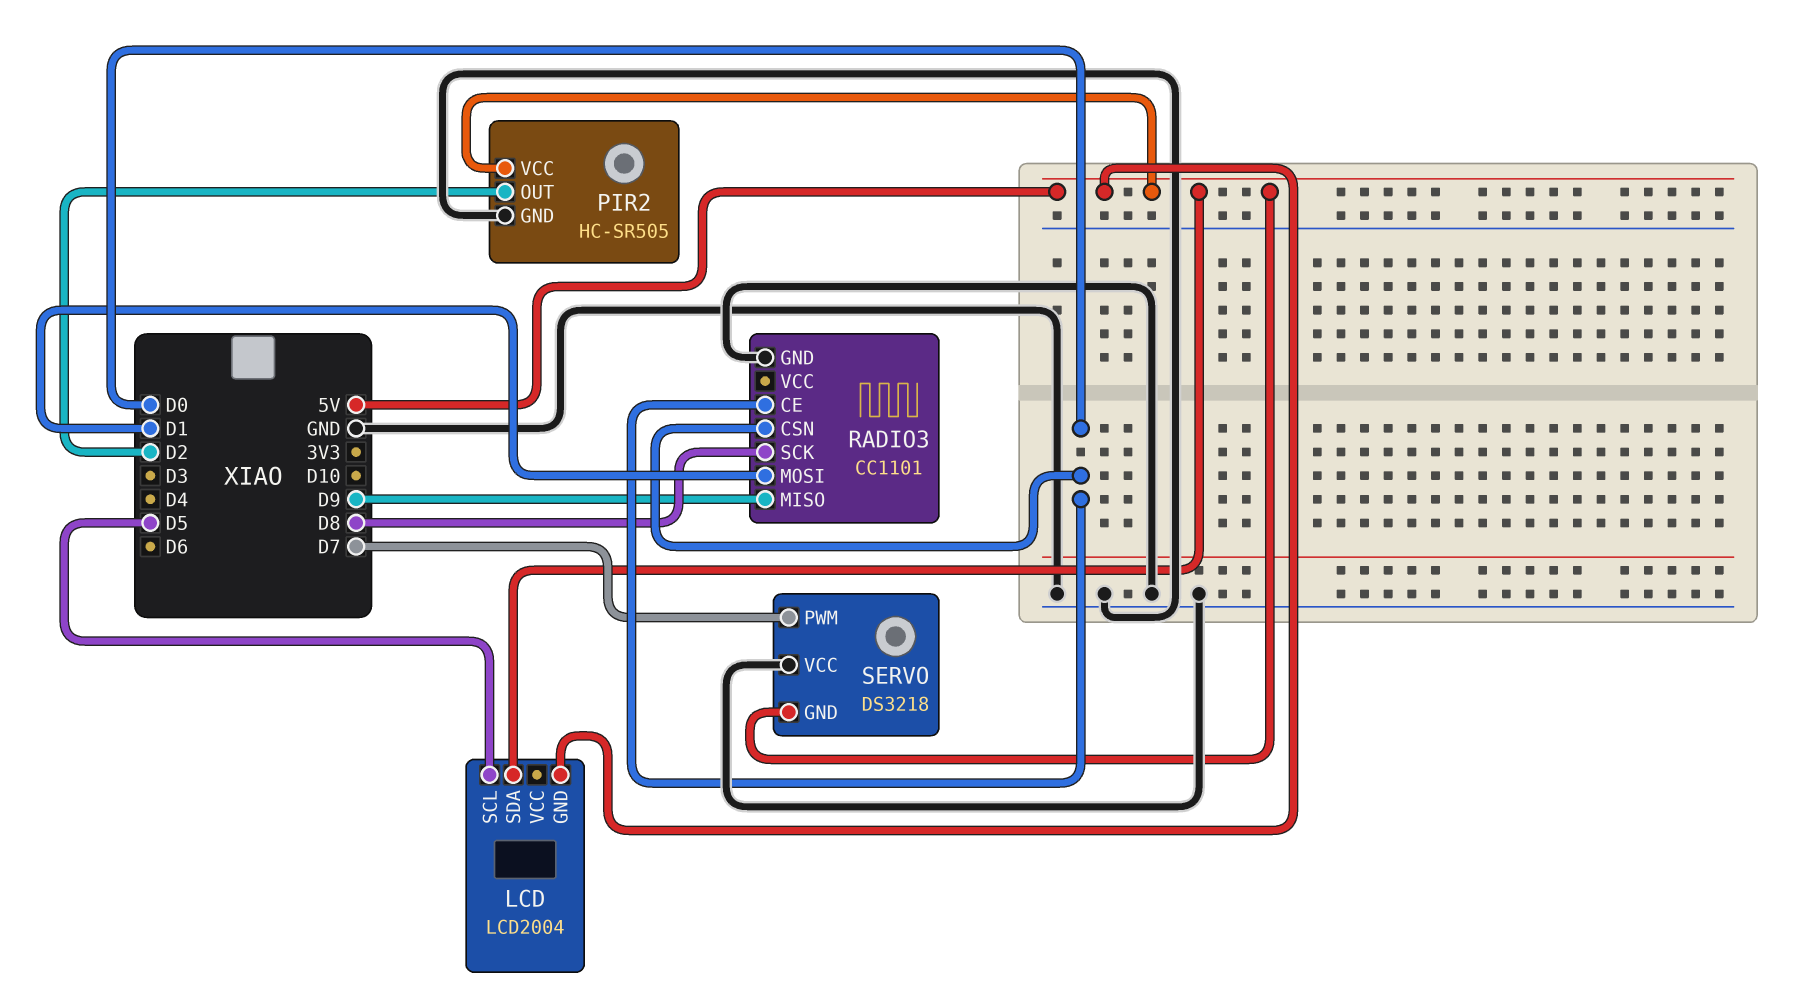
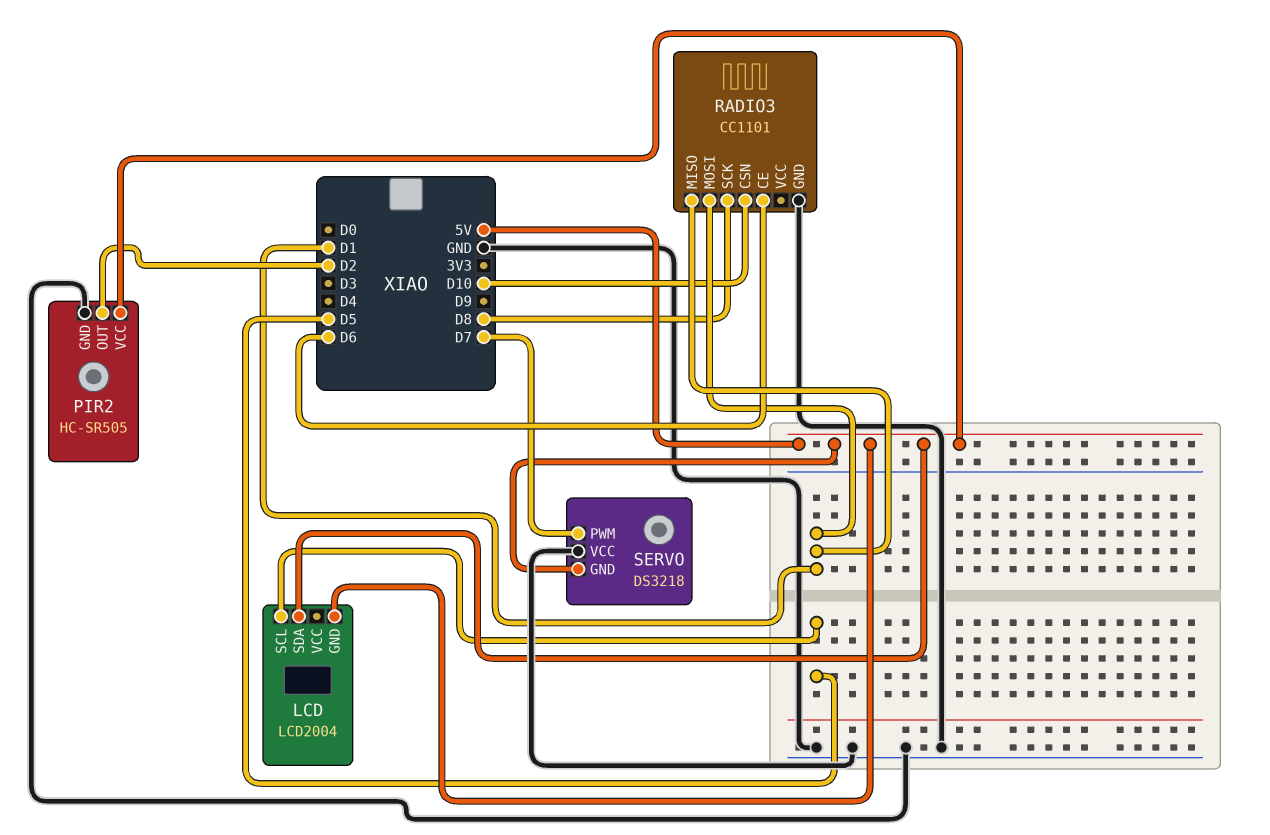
RADIO3 pin CE: D0 -> D6
RADIO3 pin CSN: D0 -> D10
RADIO3 pin MISO: D9 -> D1

